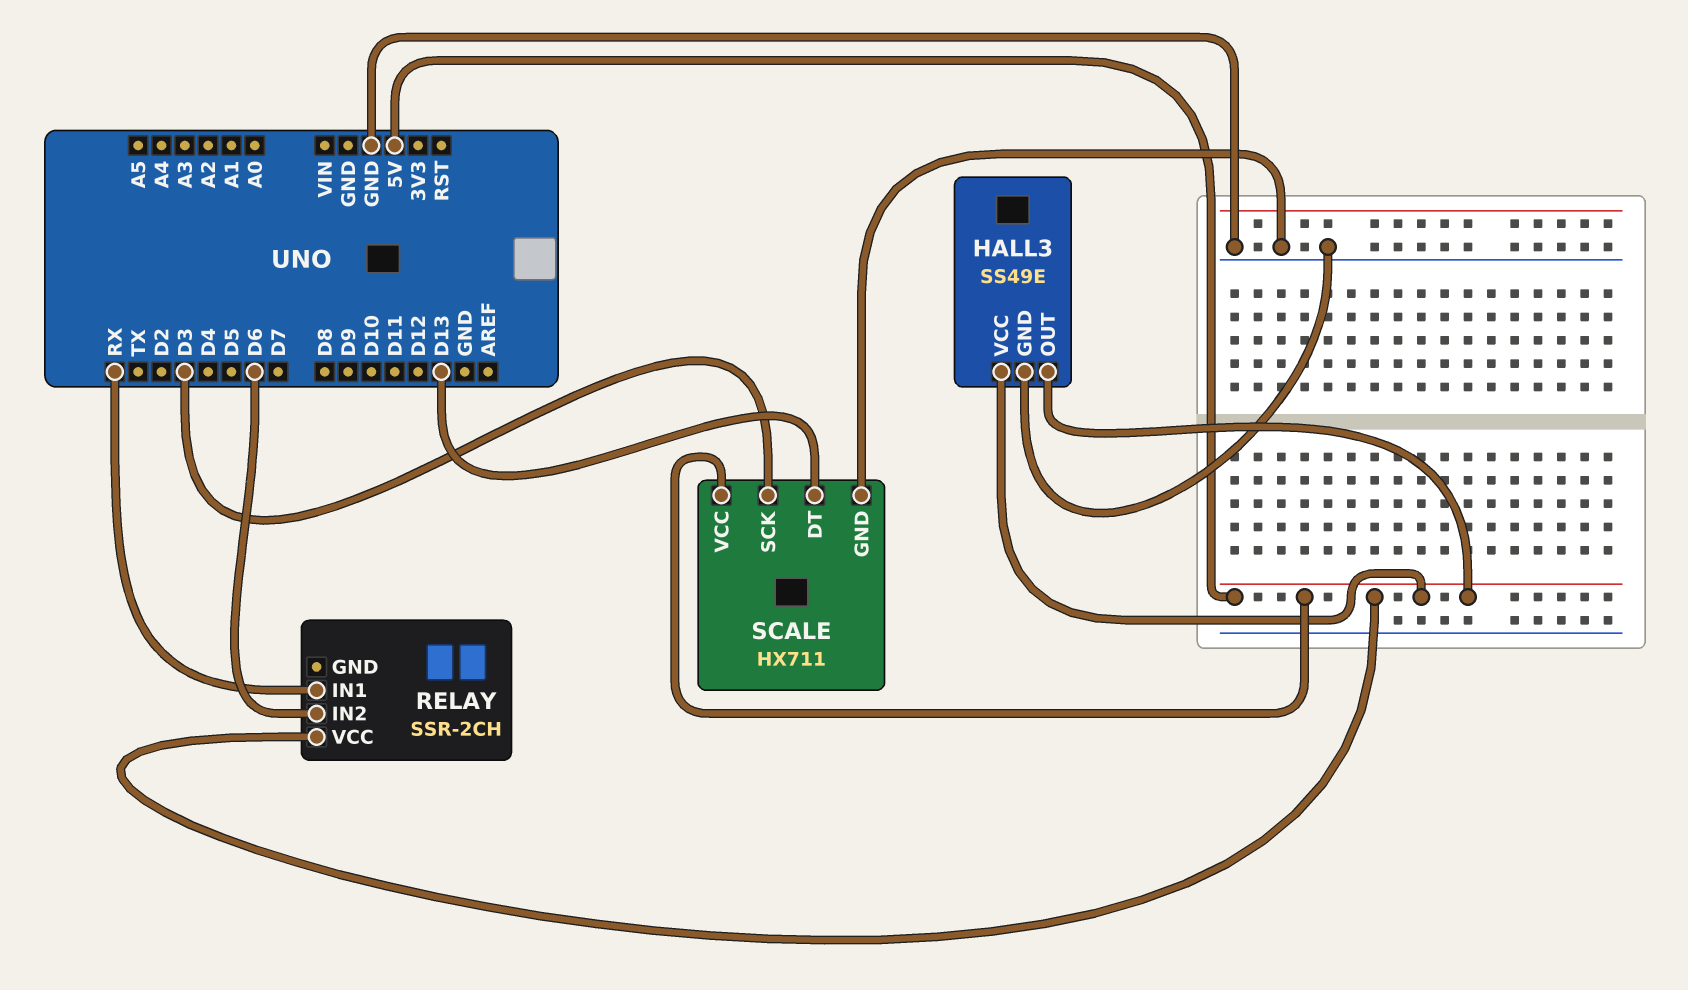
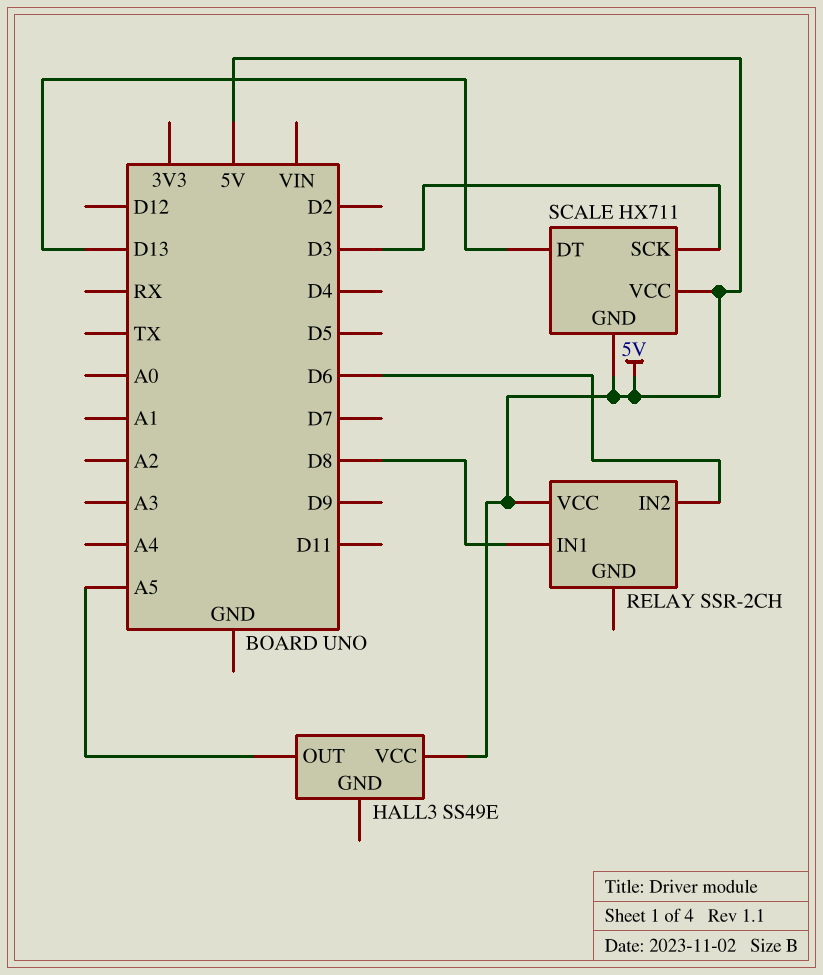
HALL3 pin GND: GND -> none
HALL3 pin OUT: 5V -> A5
RELAY pin IN1: RX -> D8
SCALE pin GND: GND -> 5V

